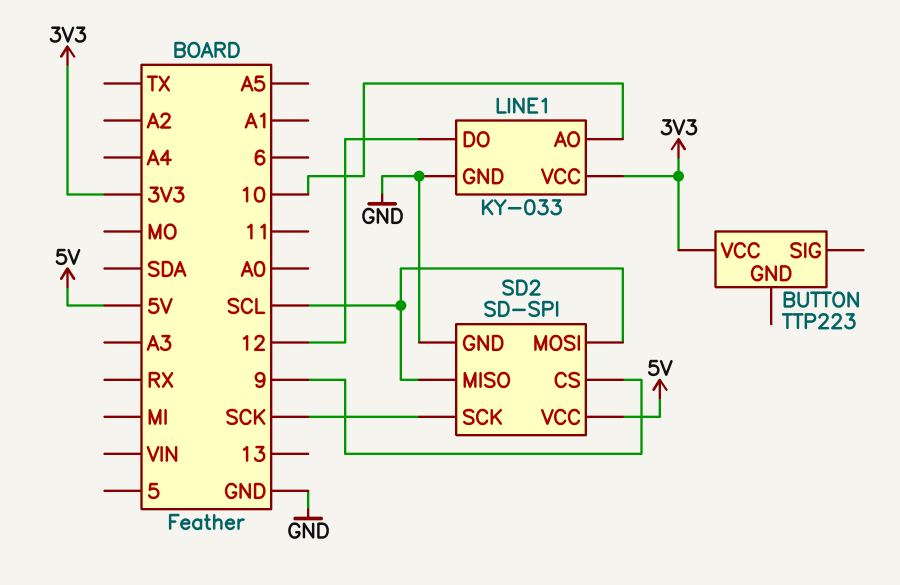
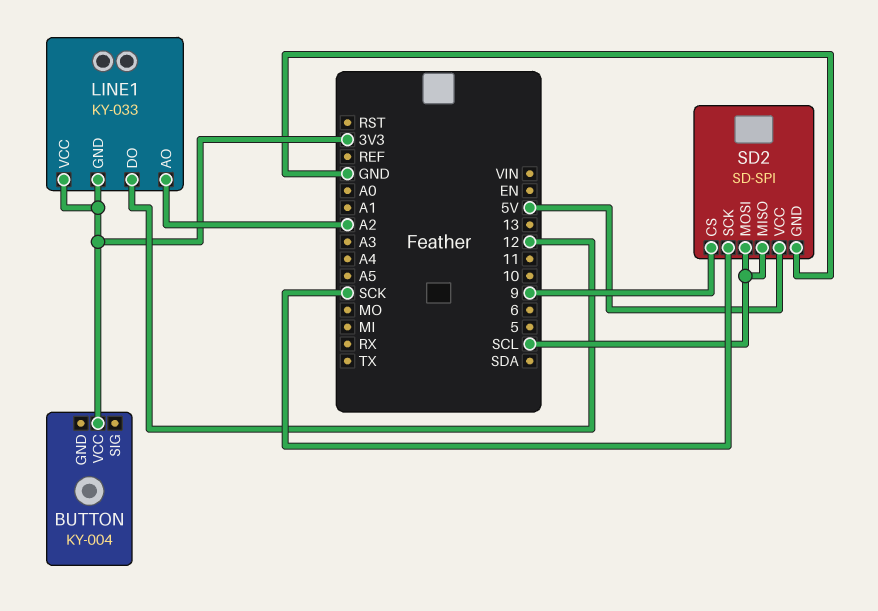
BUTTON: TTP223 -> KY-004
LINE1 pin AO: 10 -> A2
LINE1 pin GND: GND -> 3V3

